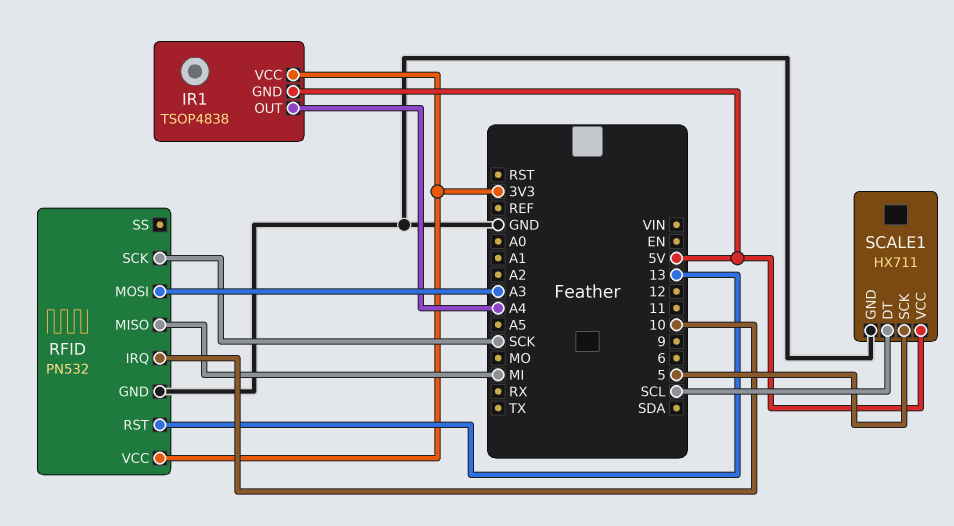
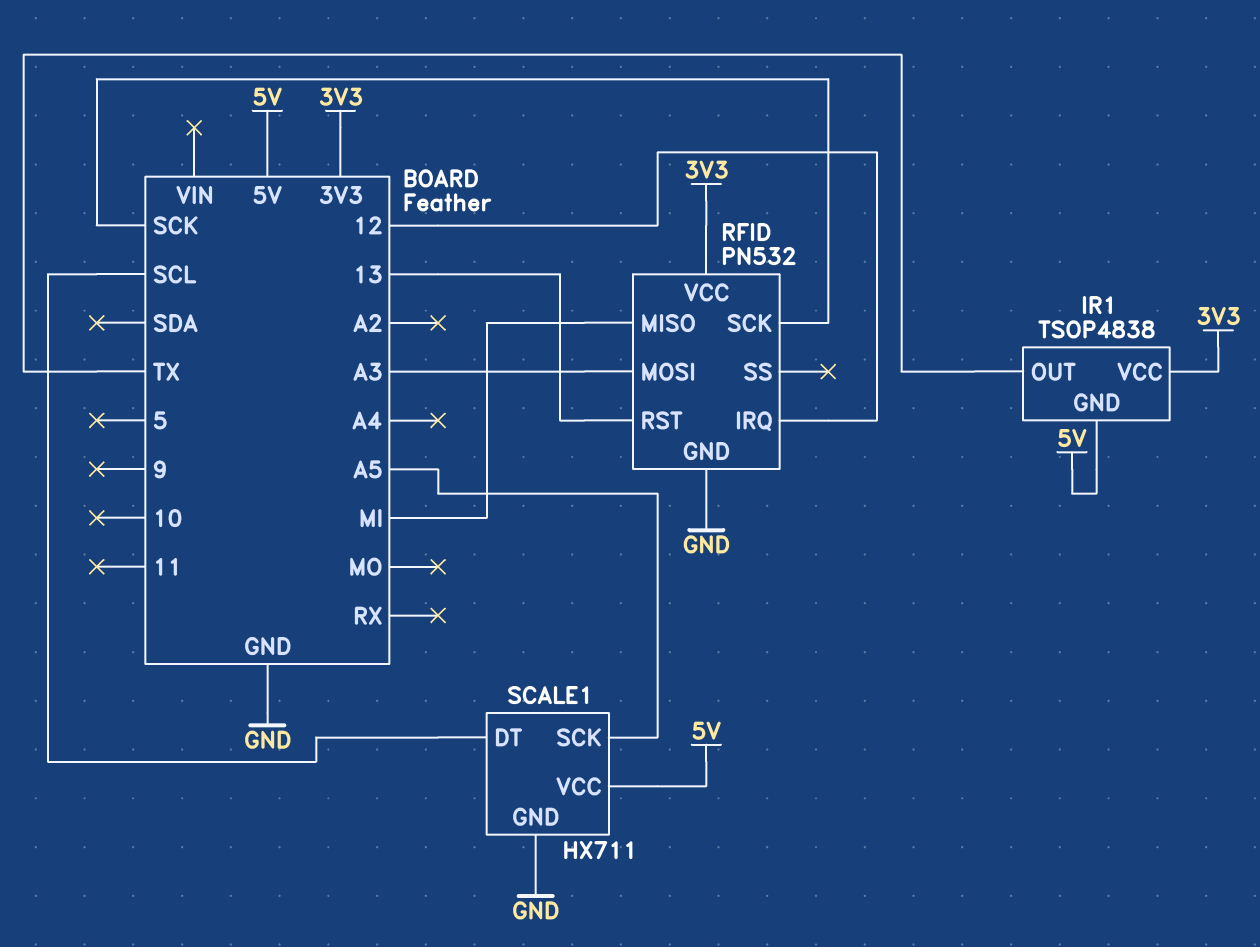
IR1 pin OUT: A4 -> TX
RFID pin IRQ: 10 -> 12
SCALE1 pin SCK: 5 -> A5

